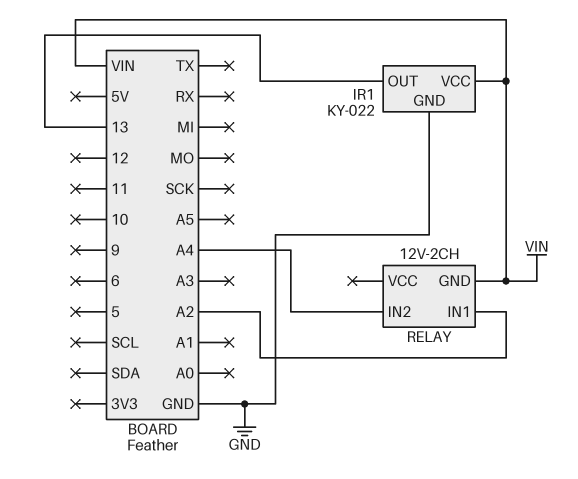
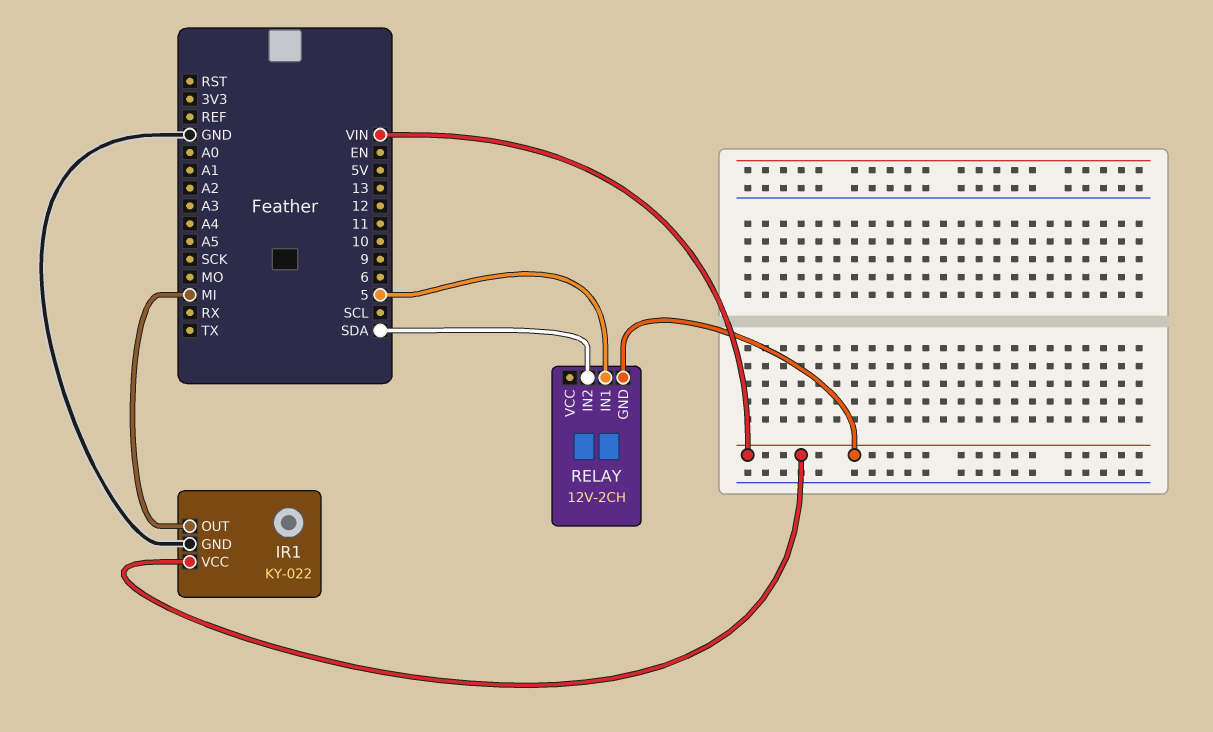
IR1 pin OUT: 13 -> MI
RELAY pin IN1: A2 -> 5
RELAY pin IN2: A4 -> SDA

